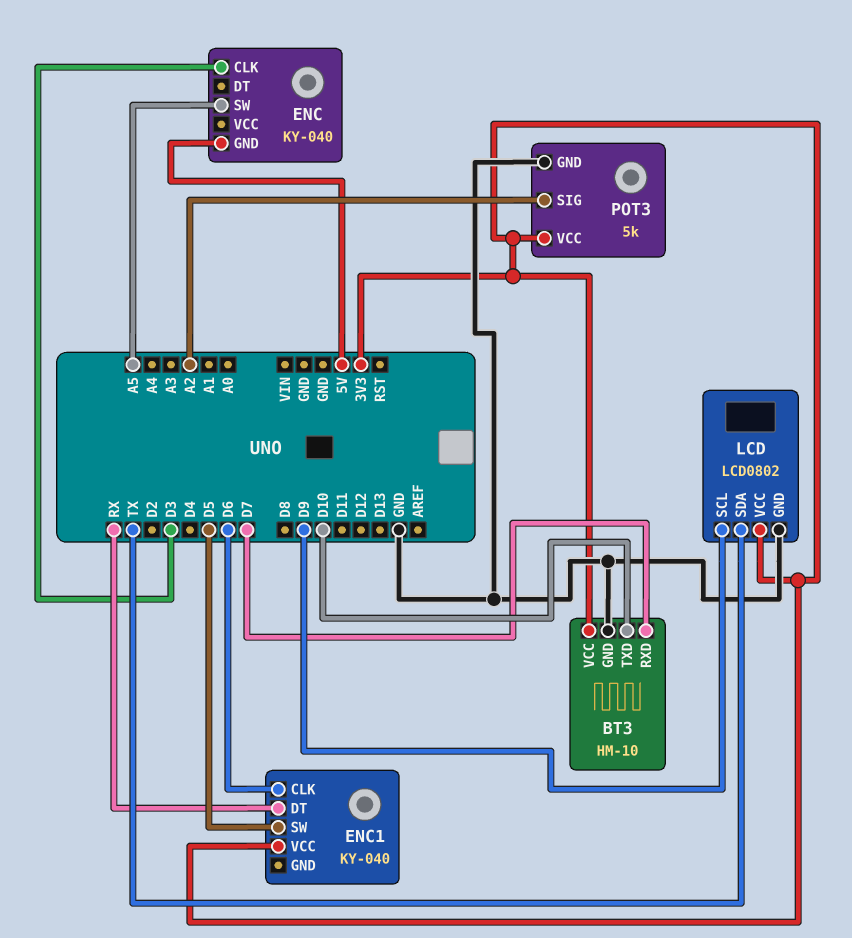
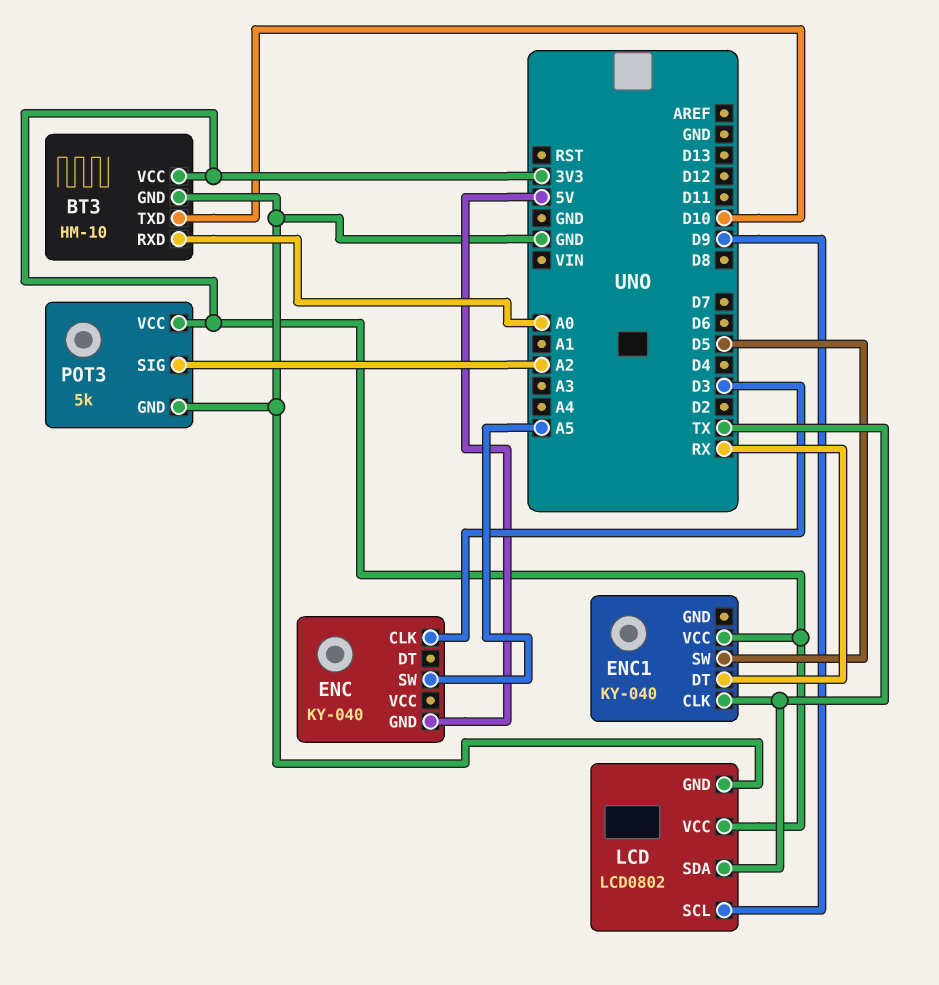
BT3 pin RXD: D7 -> A0
ENC1 pin CLK: D6 -> TX

